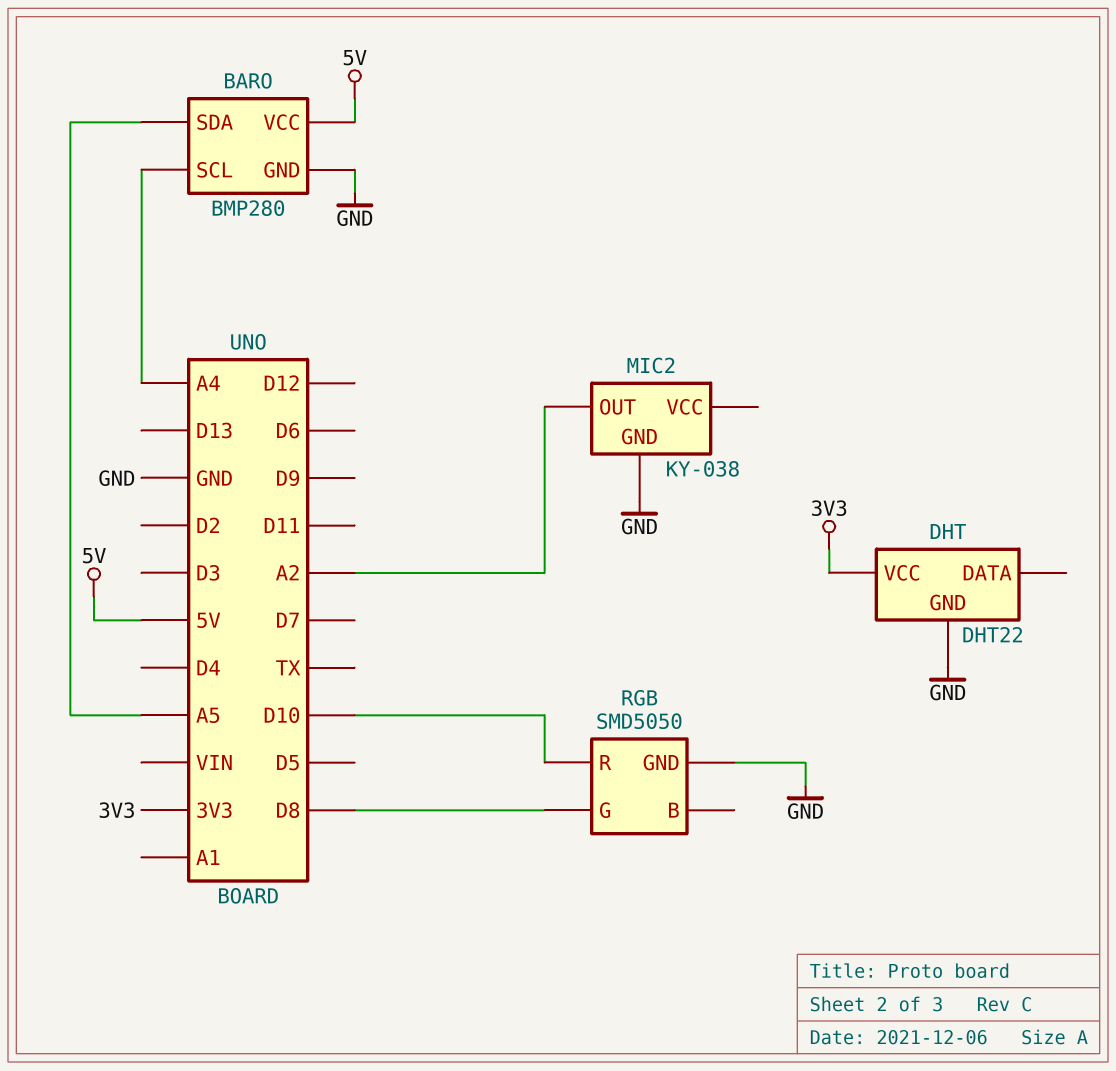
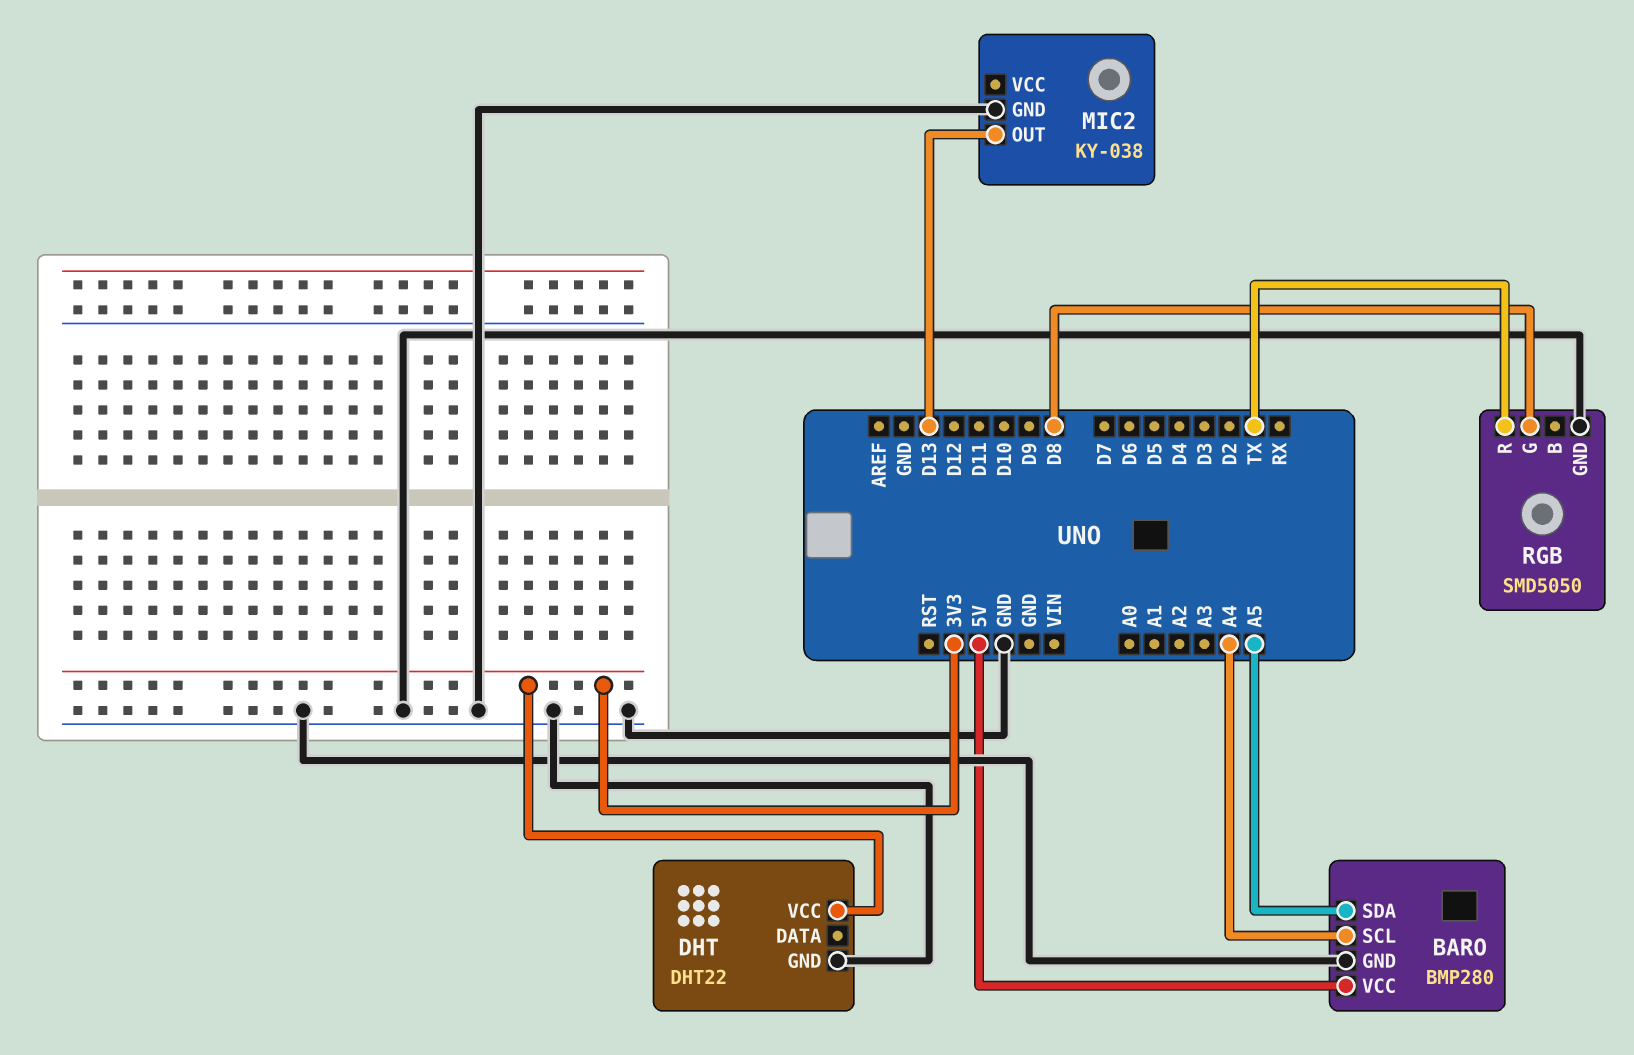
MIC2 pin OUT: A2 -> D13
RGB pin R: D10 -> TX

